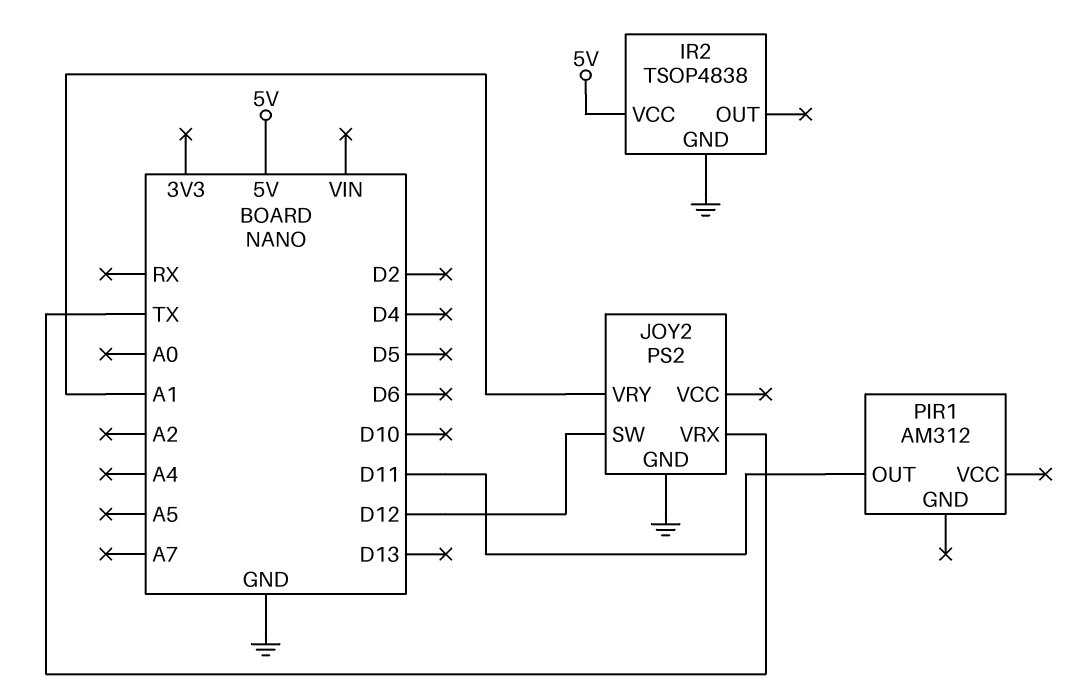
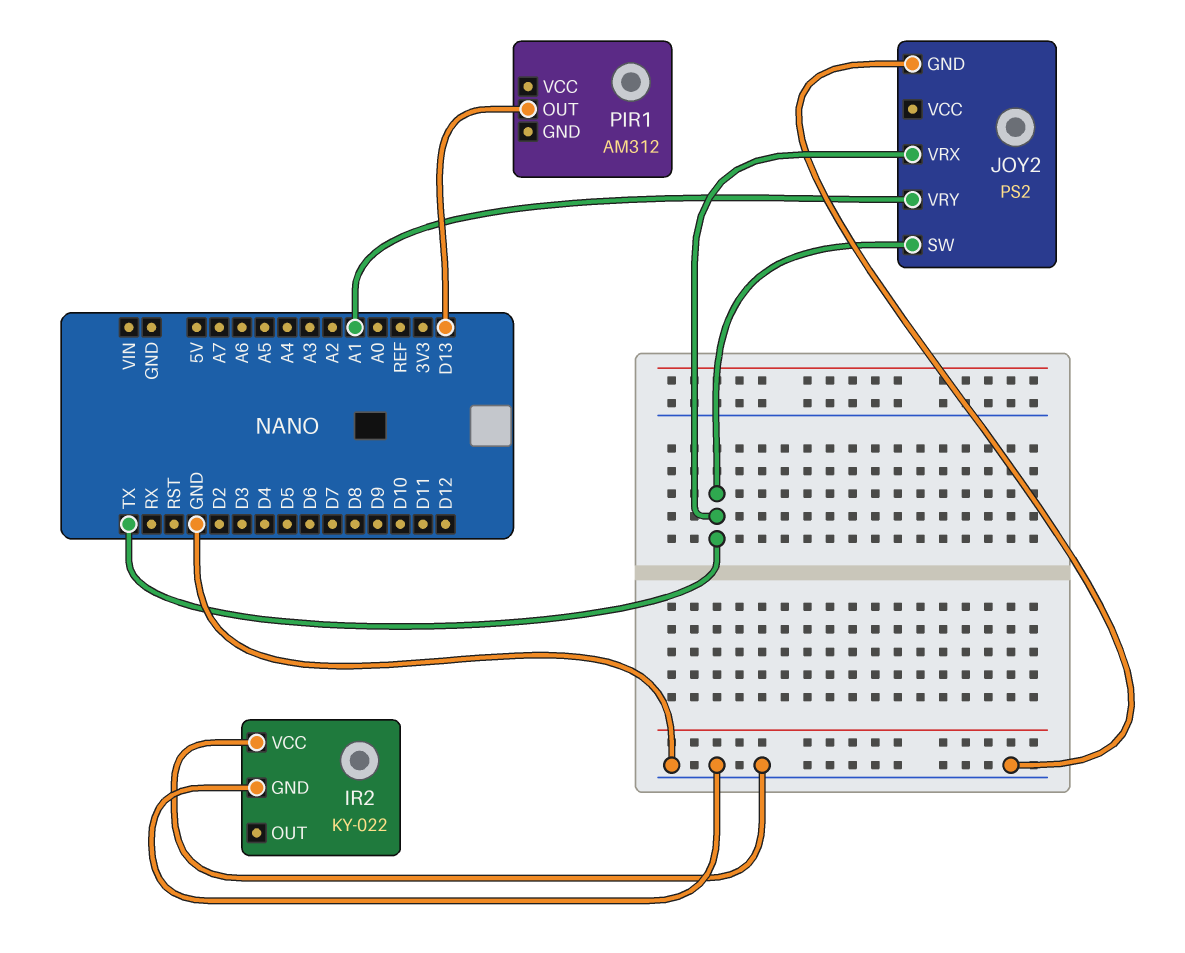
IR2: TSOP4838 -> KY-022
IR2 pin VCC: 5V -> GND
JOY2 pin SW: D12 -> TX
PIR1 pin OUT: D11 -> D13

